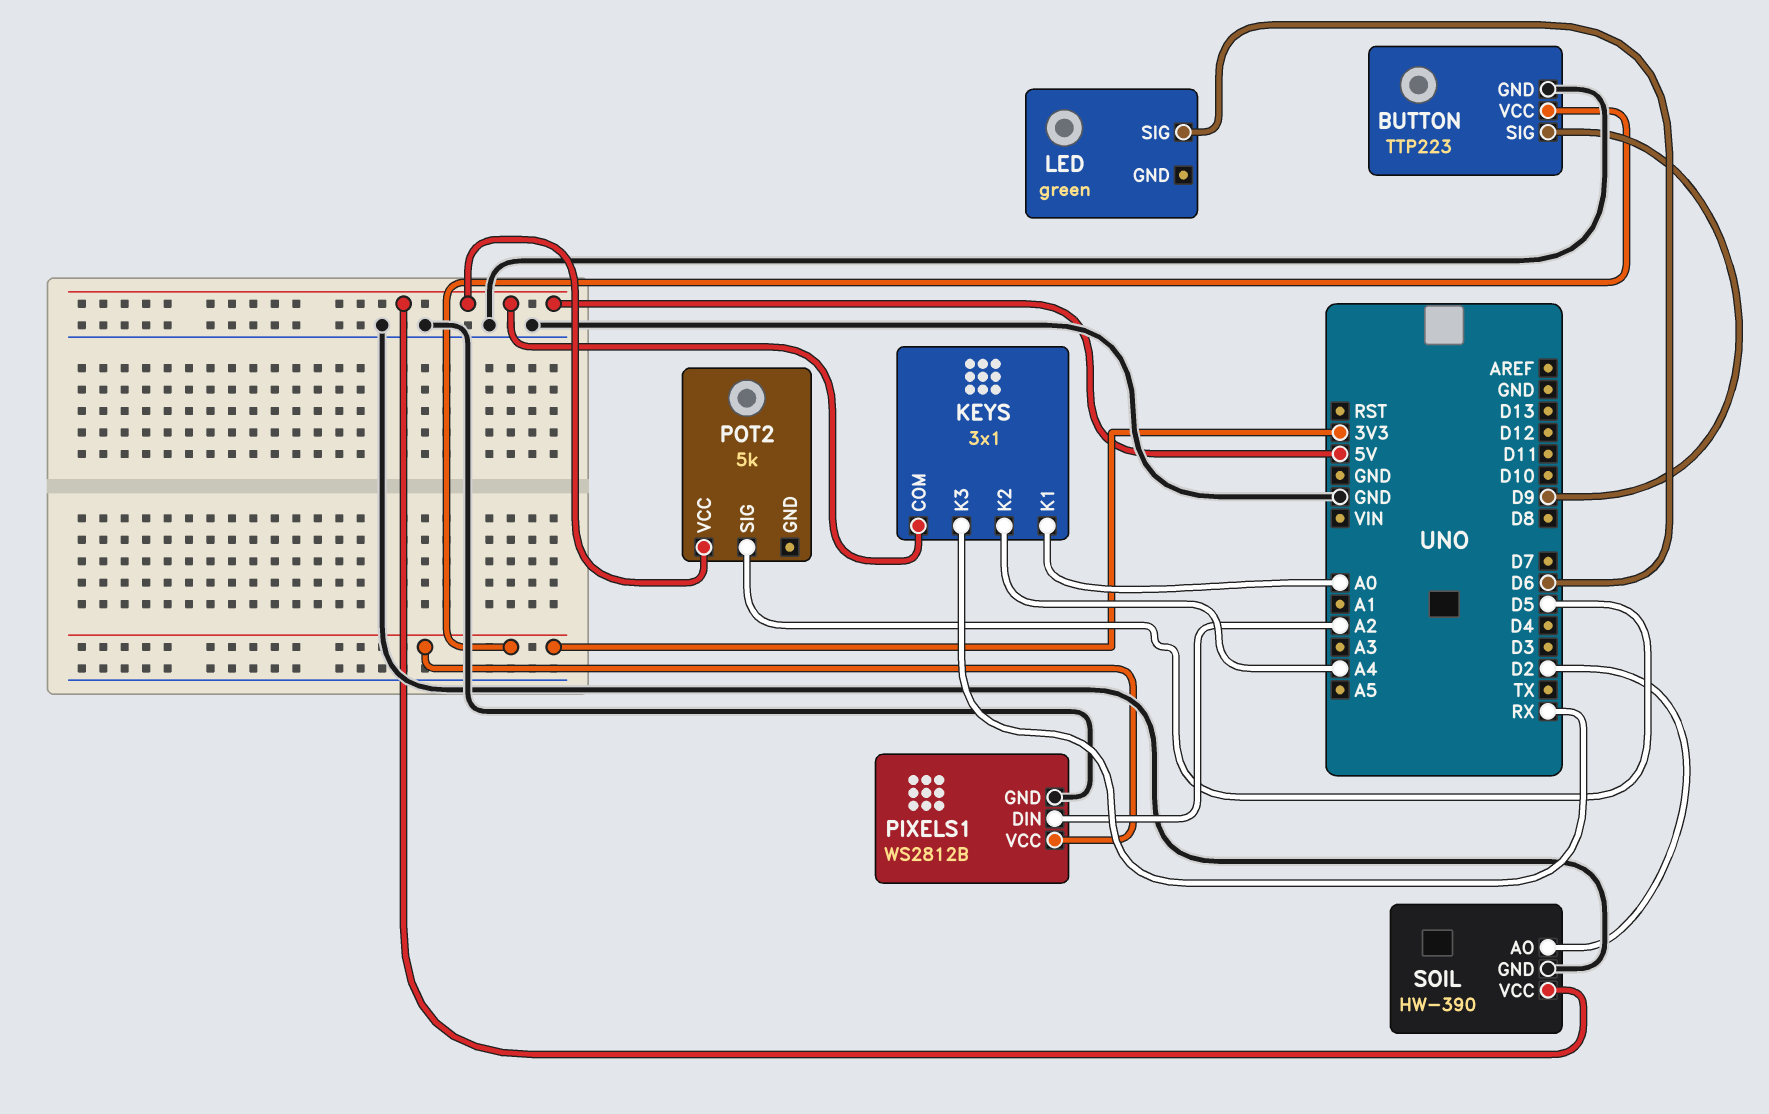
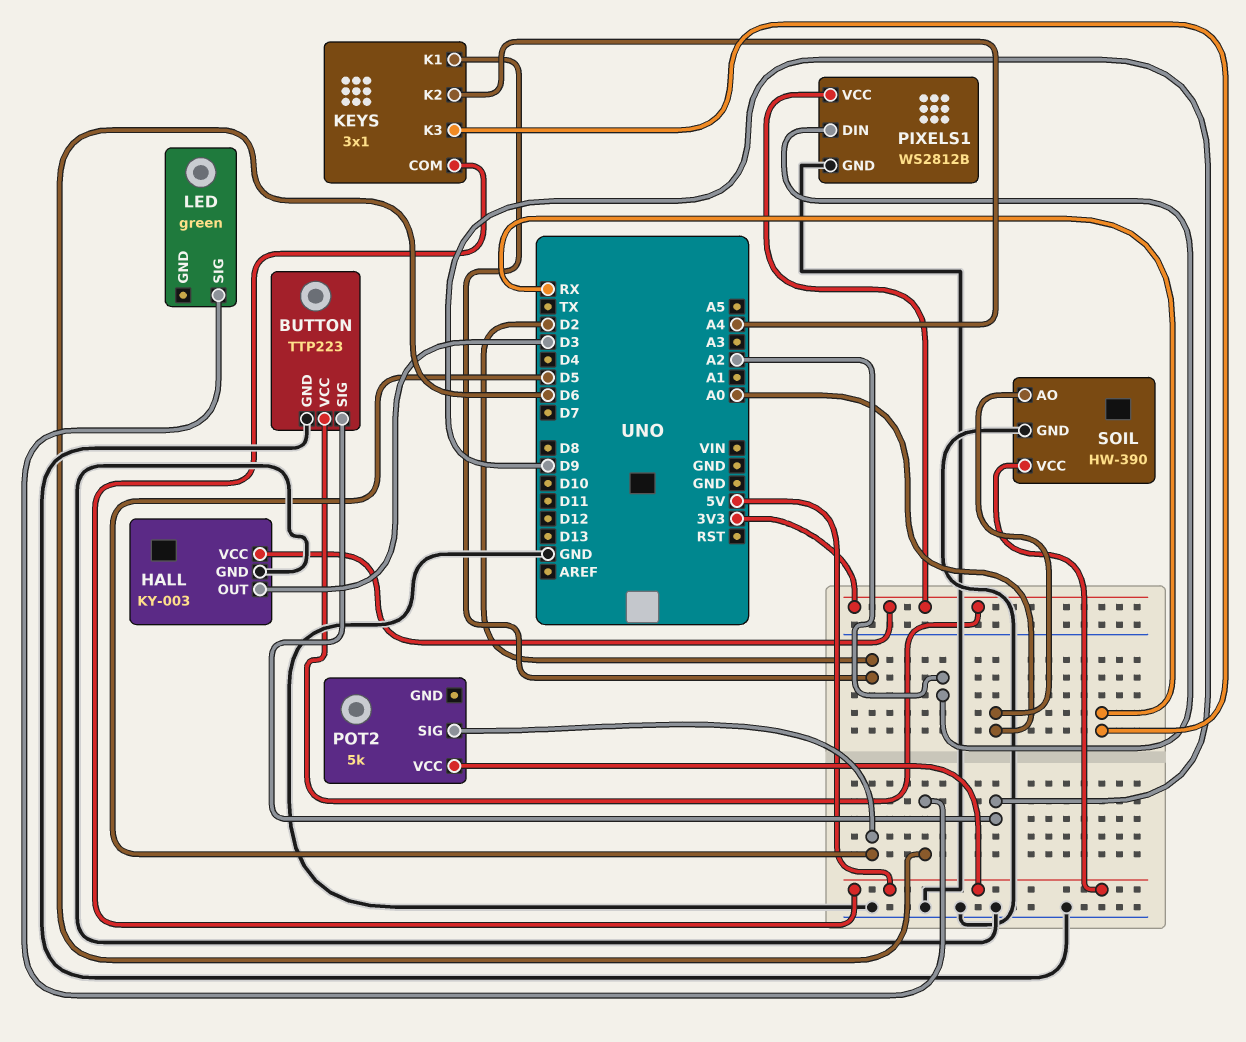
HALL: none -> KY-003
HALL pin GND: none -> GND
HALL pin OUT: none -> D3
HALL pin VCC: none -> 3V3
KEYS pin K1: A0 -> D2
SOIL pin AO: D2 -> A0

